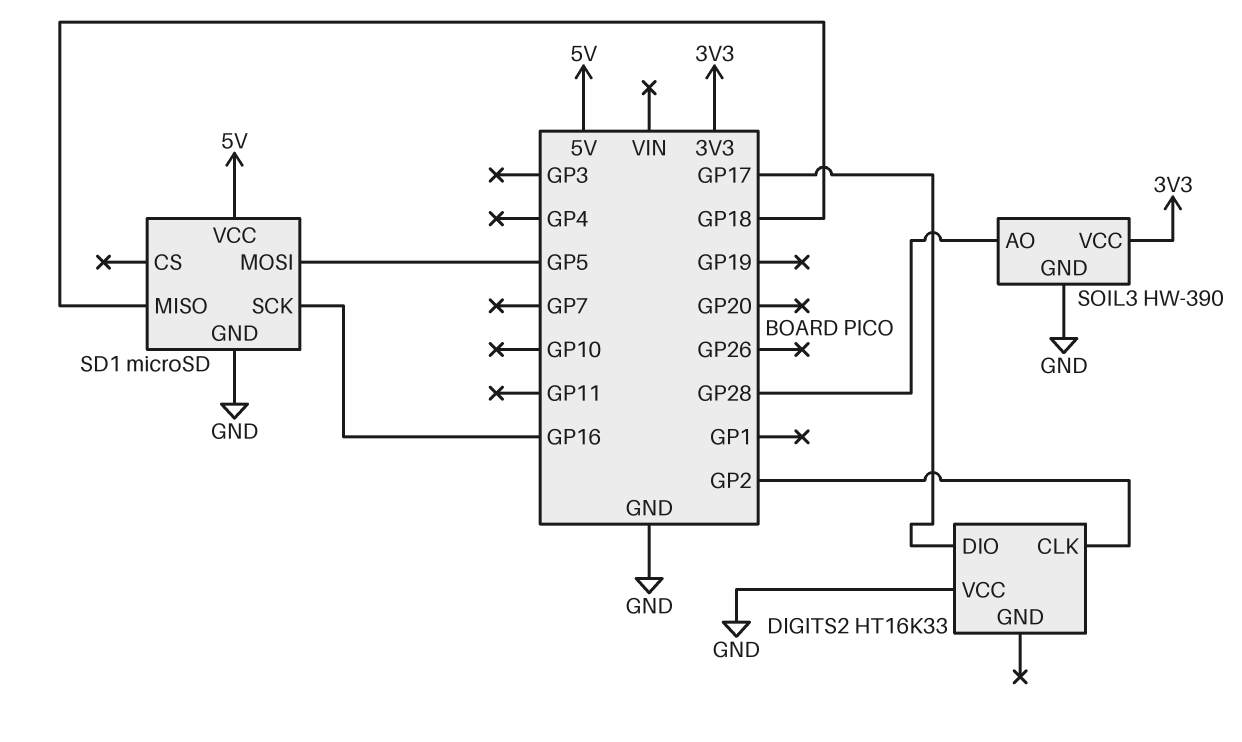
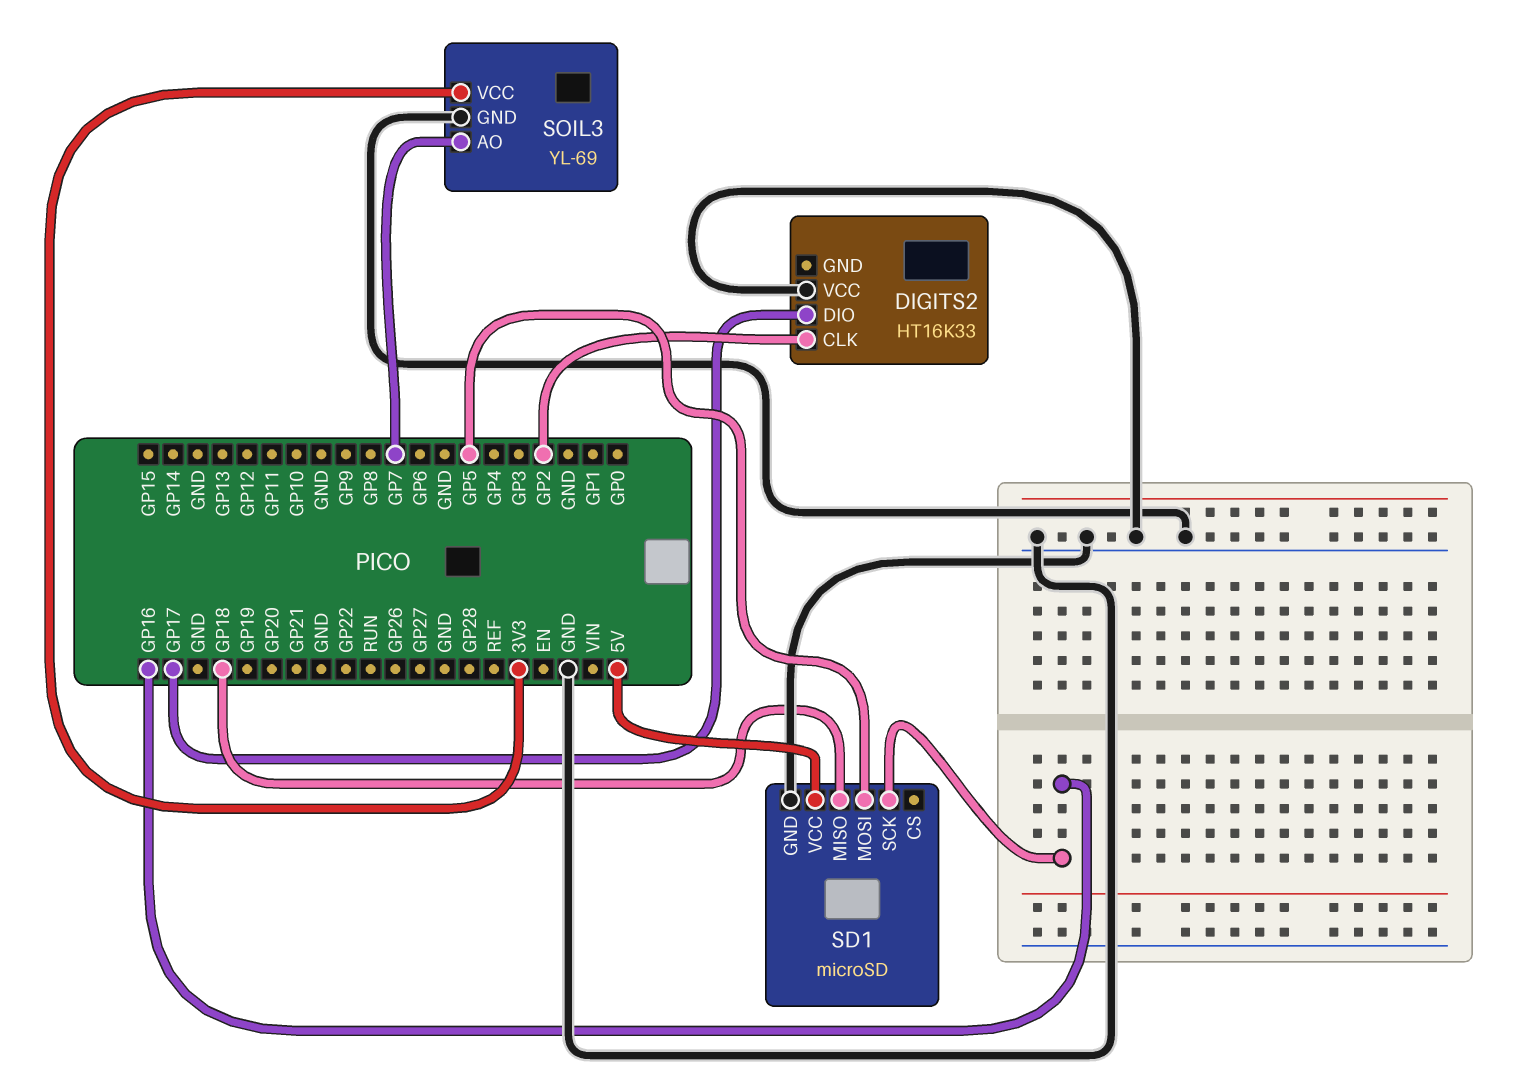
SOIL3: HW-390 -> YL-69
SOIL3 pin AO: GP28 -> GP7

